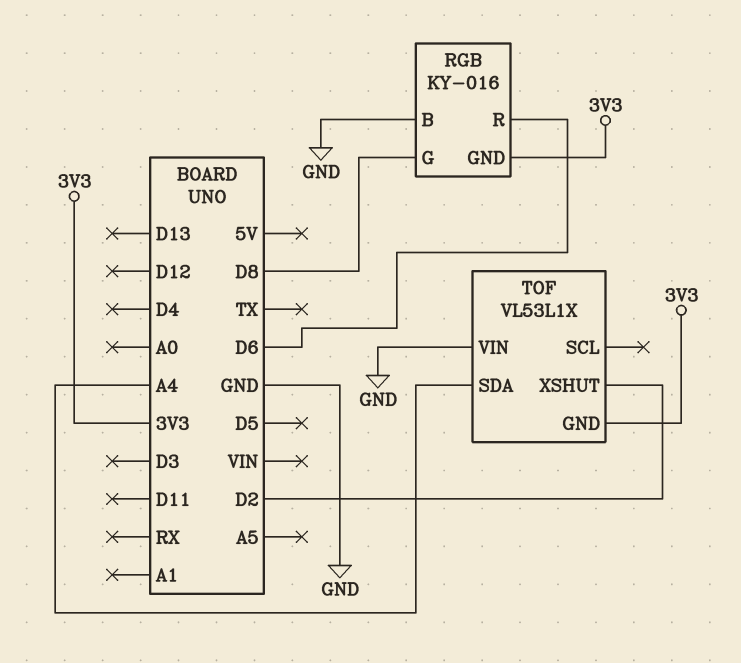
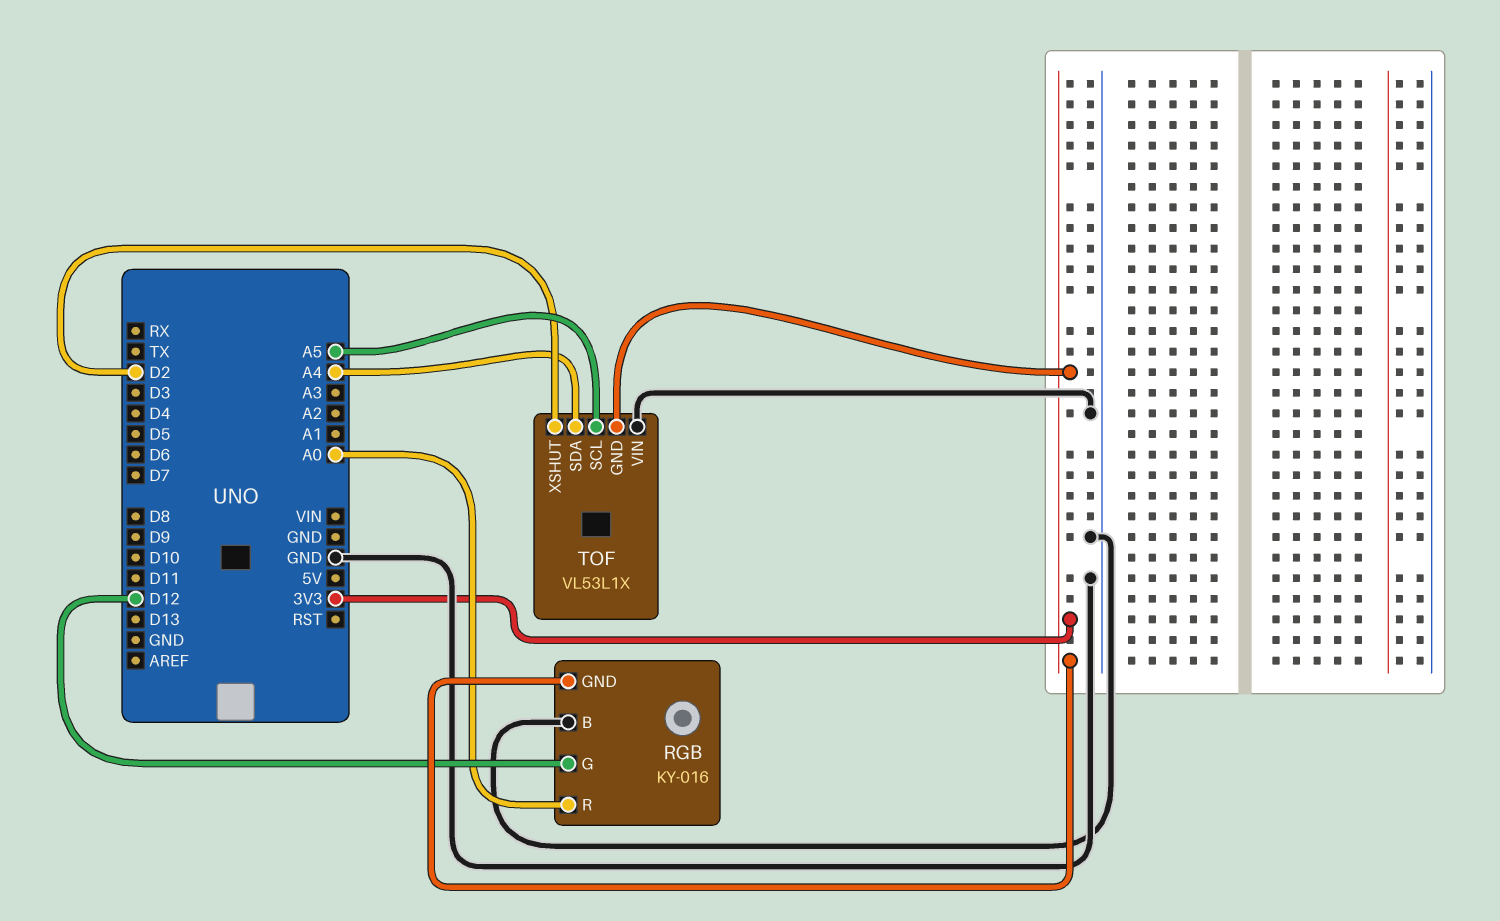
RGB pin G: D8 -> D12
RGB pin R: D6 -> A0
TOF pin SCL: none -> A5

